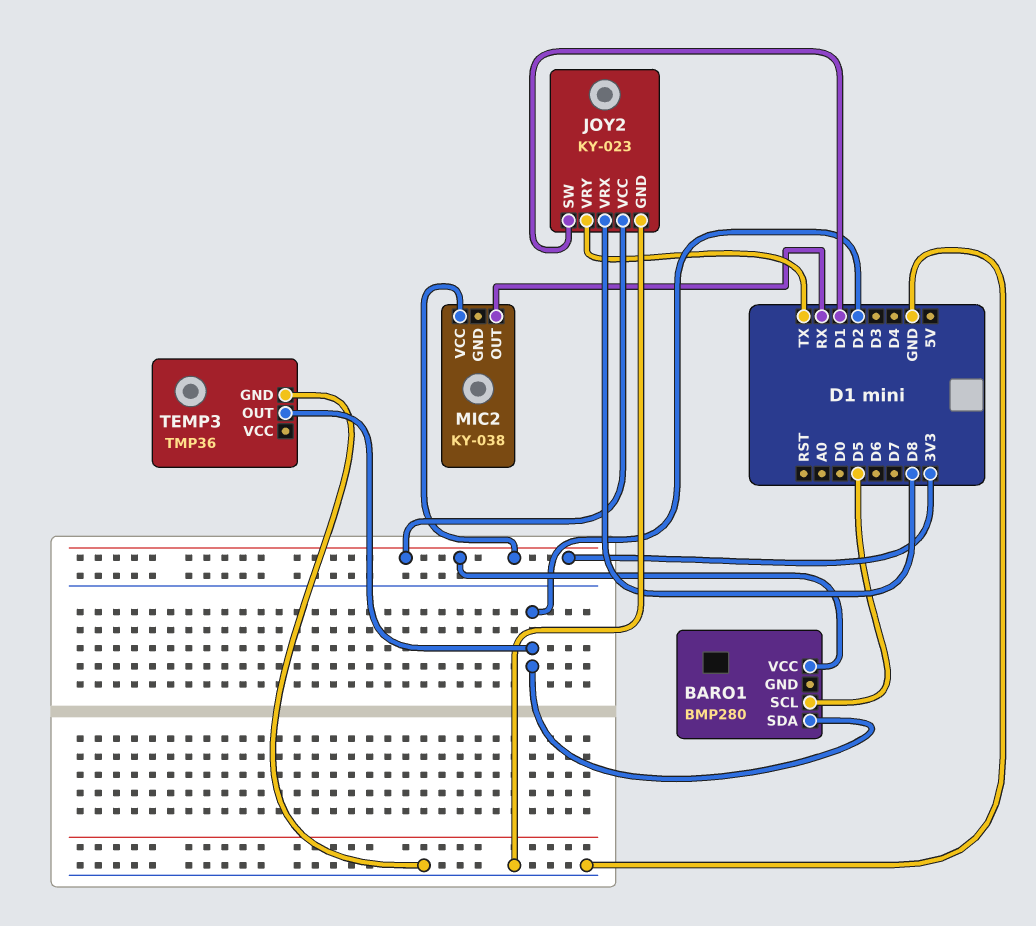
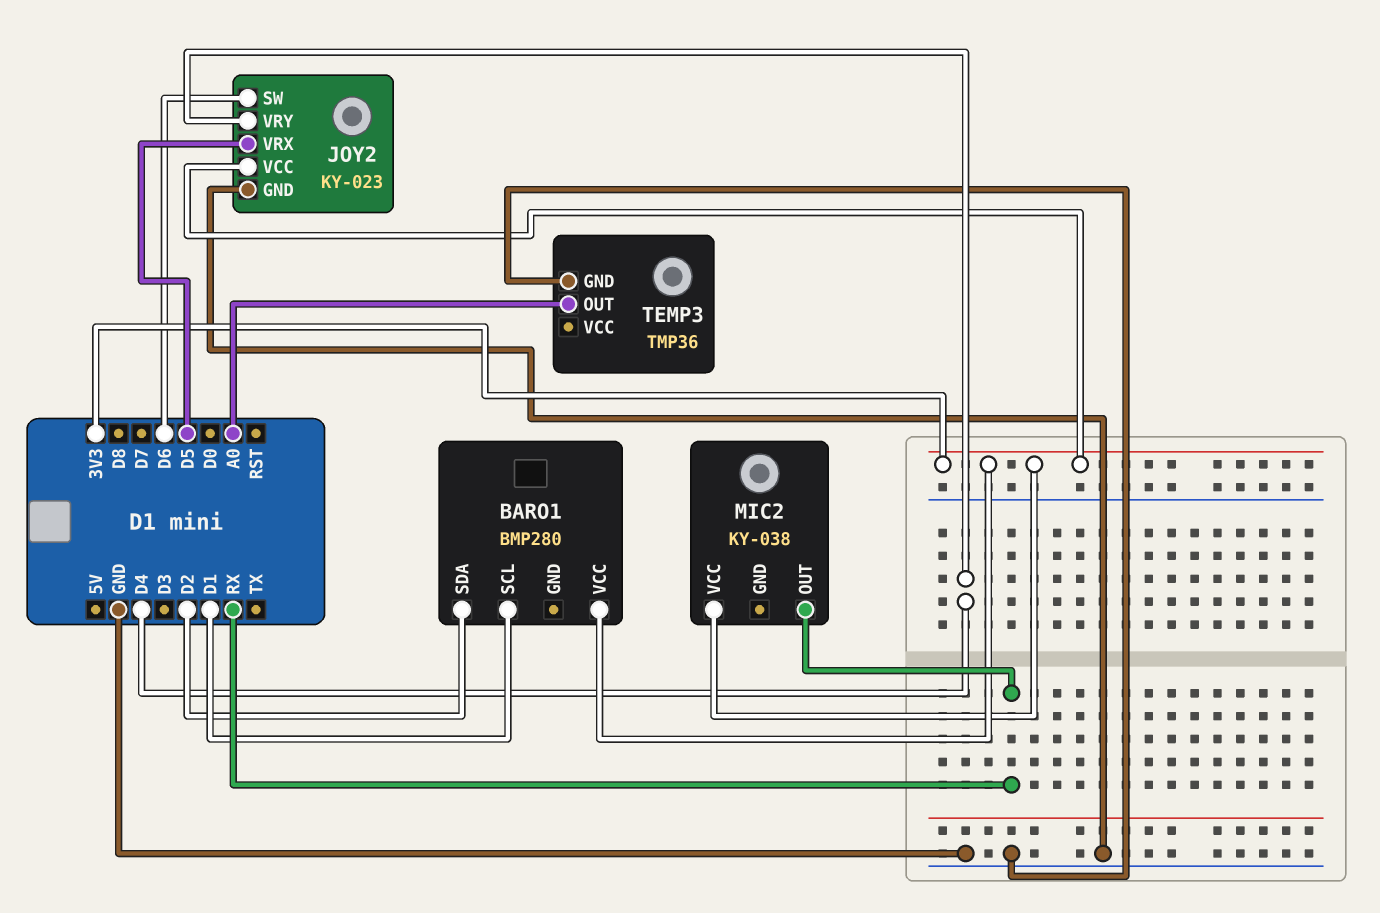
BARO1 pin SCL: D5 -> D1
JOY2 pin SW: D1 -> D6
JOY2 pin VRX: D8 -> D5
JOY2 pin VRY: TX -> D4
TEMP3 pin OUT: D2 -> A0

